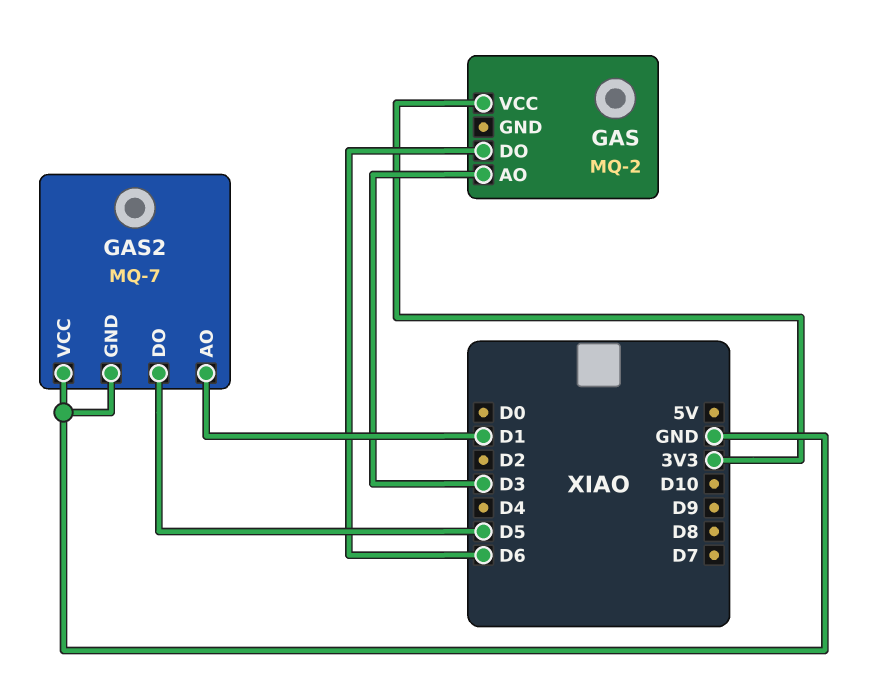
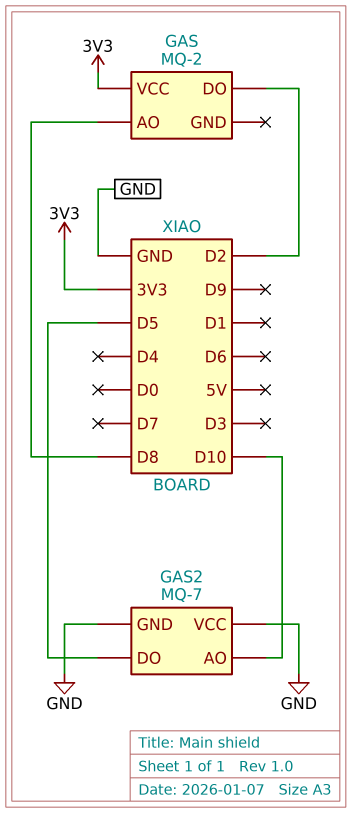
GAS pin AO: D3 -> D8
GAS pin DO: D6 -> D2
GAS2 pin AO: D1 -> D10

